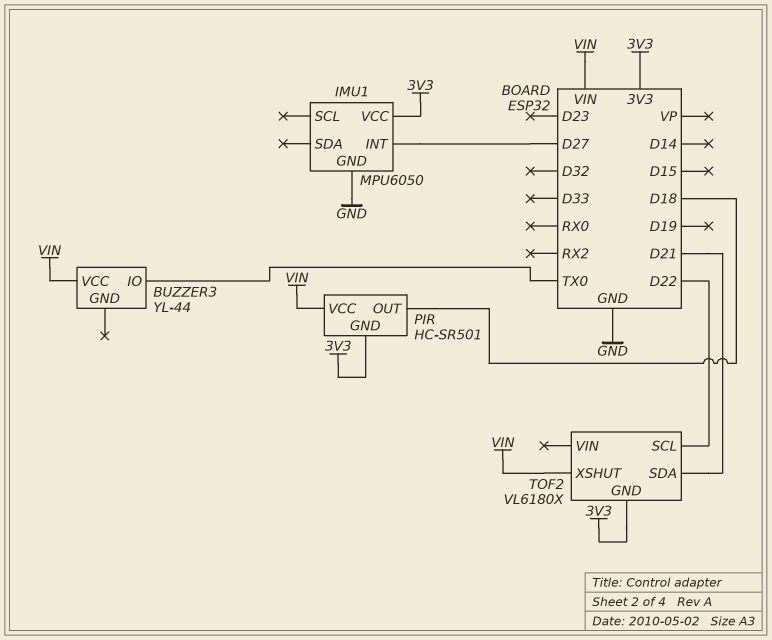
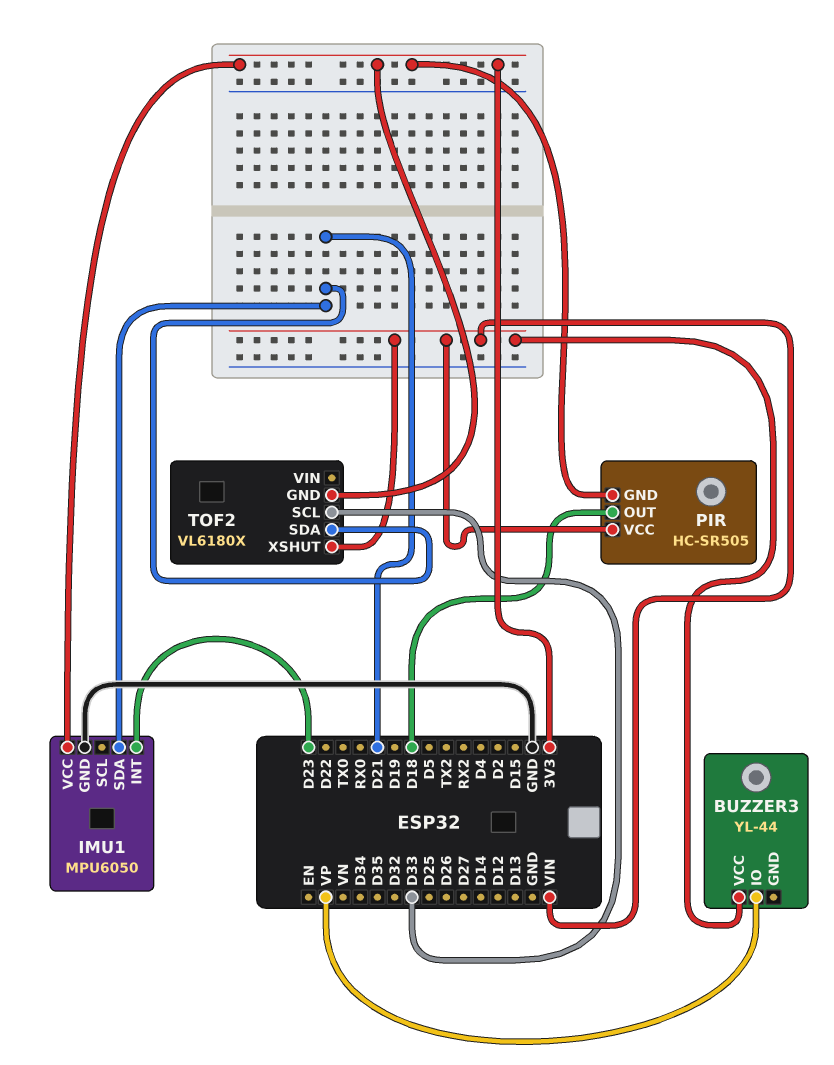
BUZZER3 pin IO: TX0 -> VP
IMU1 pin INT: D27 -> D23
IMU1 pin SDA: none -> D21
PIR: HC-SR501 -> HC-SR505
TOF2 pin SCL: D22 -> D33

